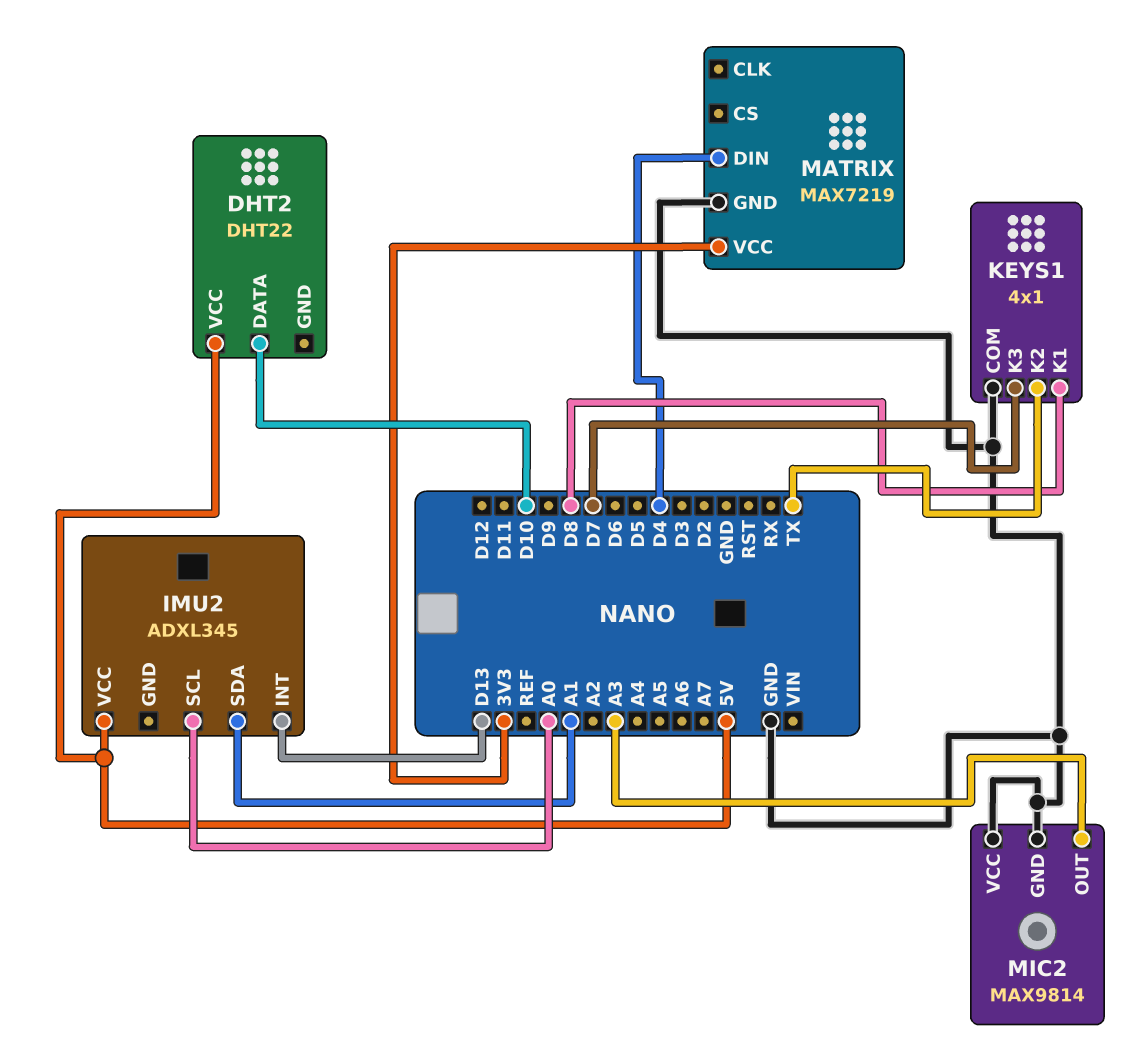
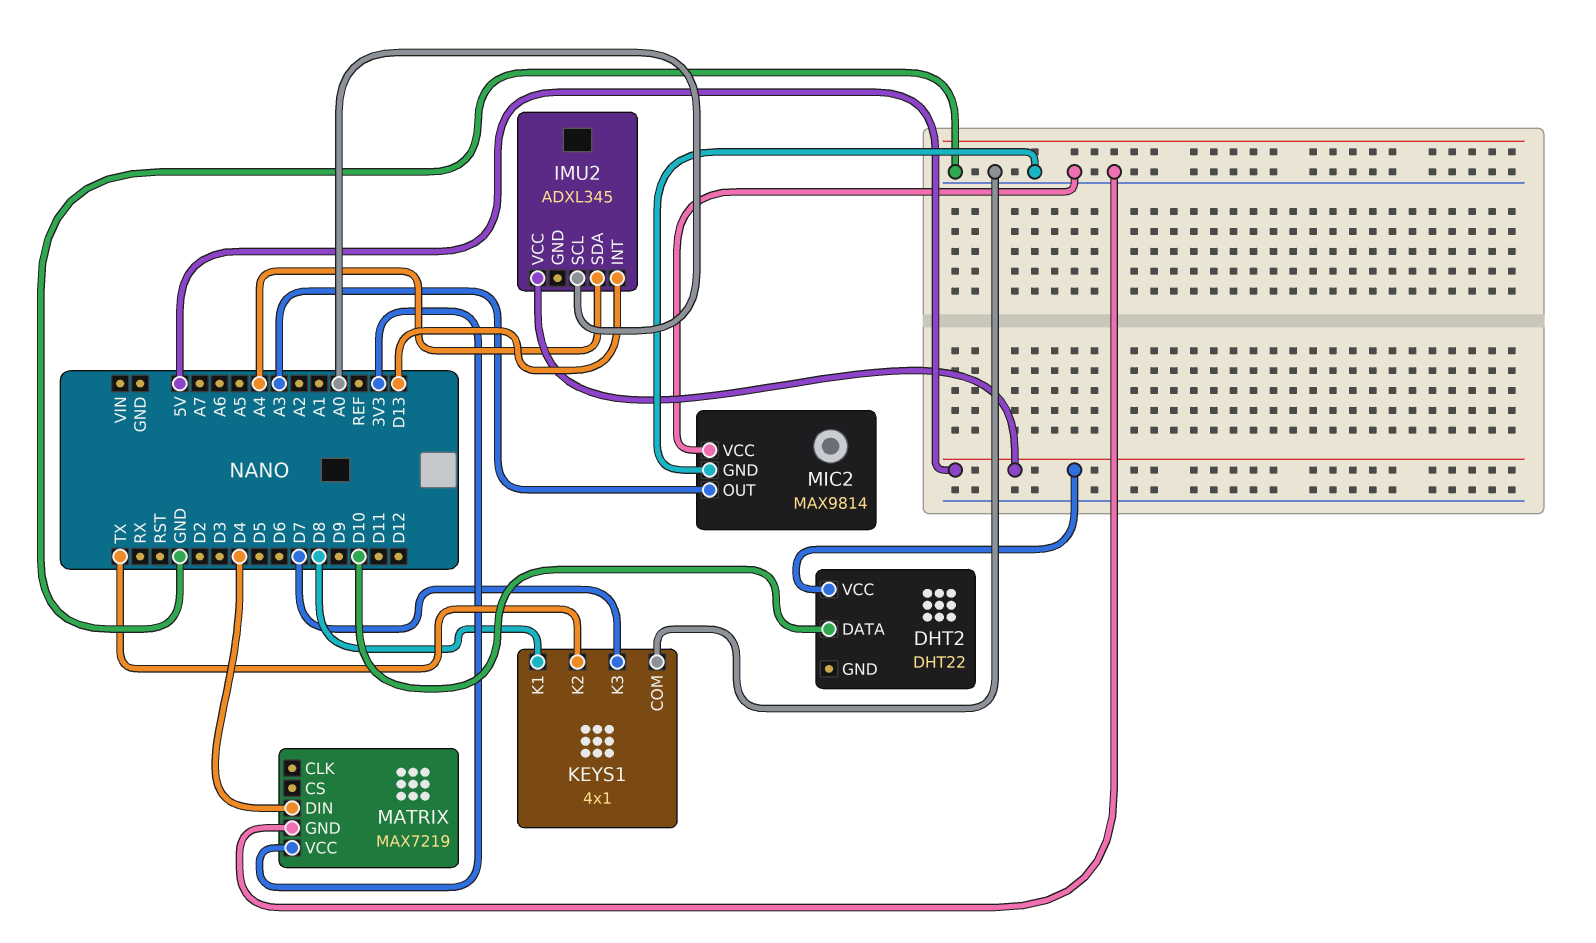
IMU2 pin SDA: A1 -> A4

